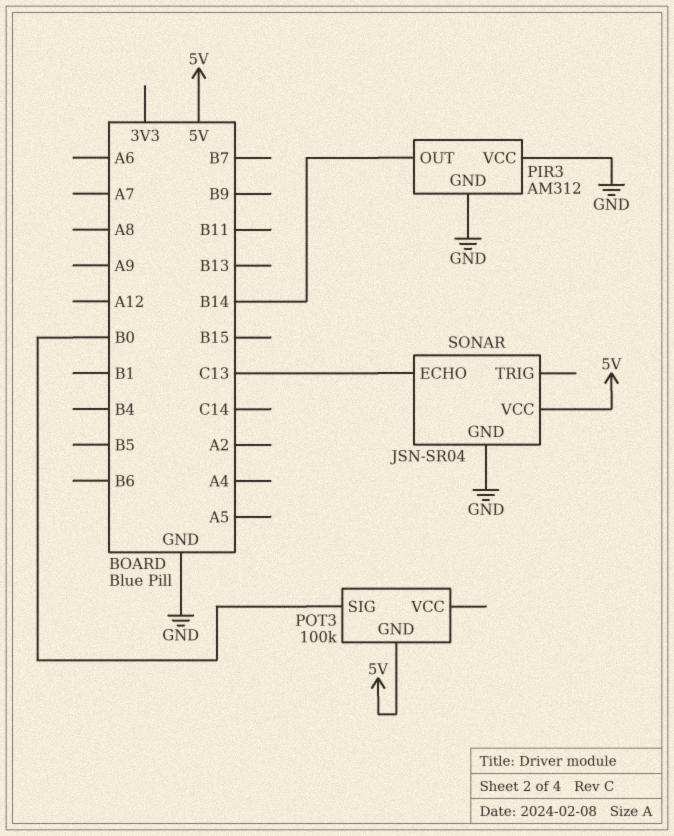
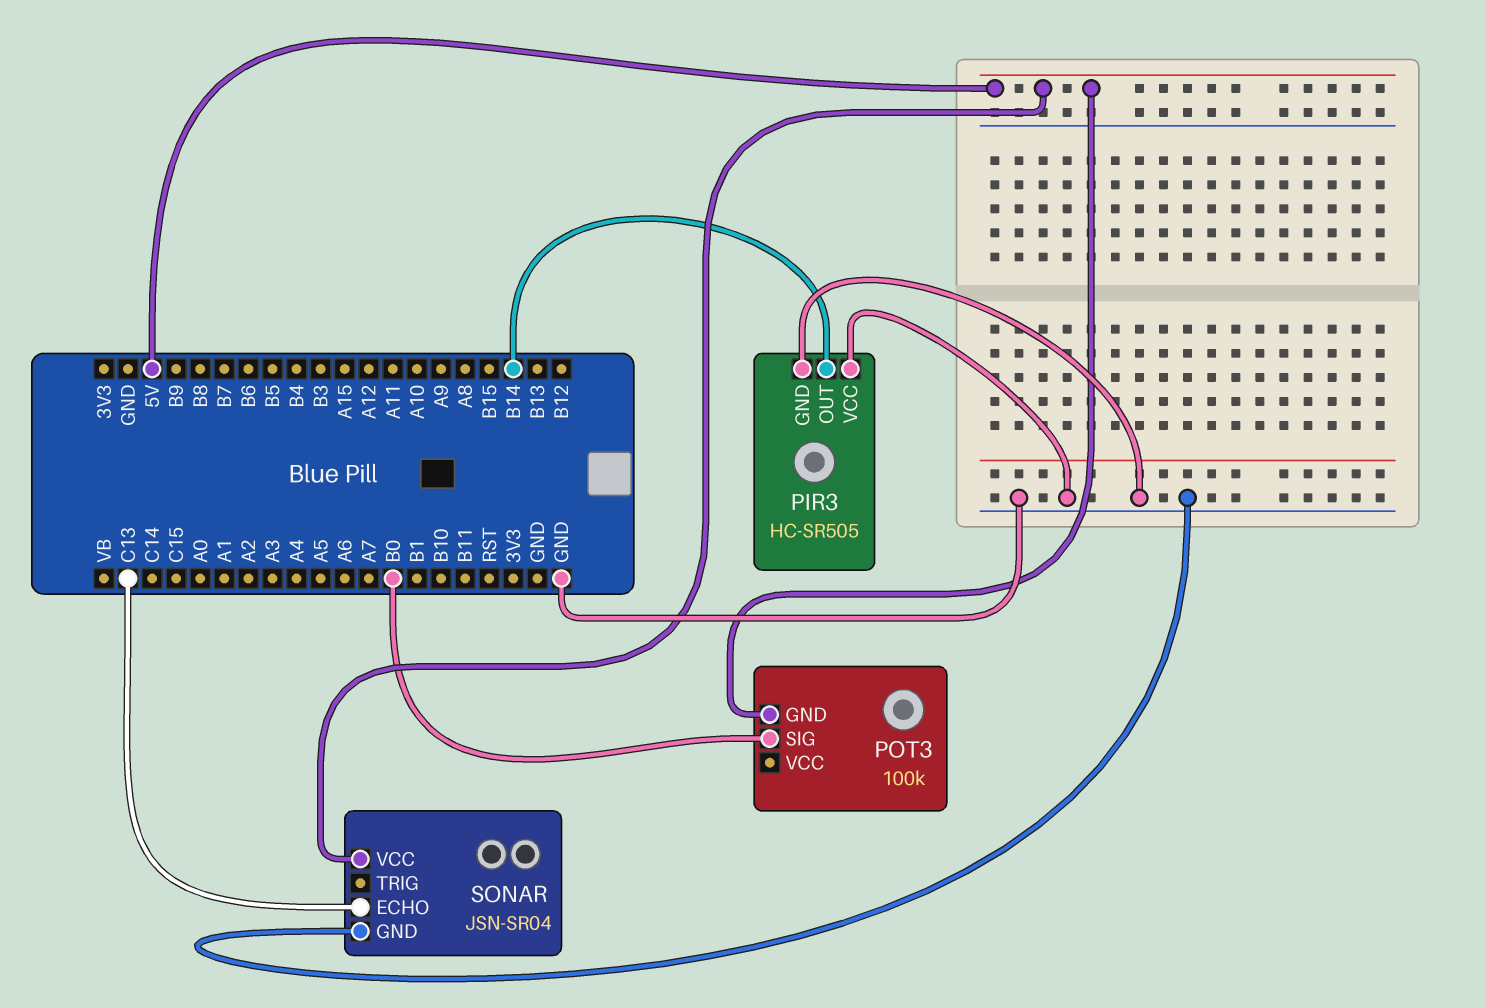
PIR3: AM312 -> HC-SR505

